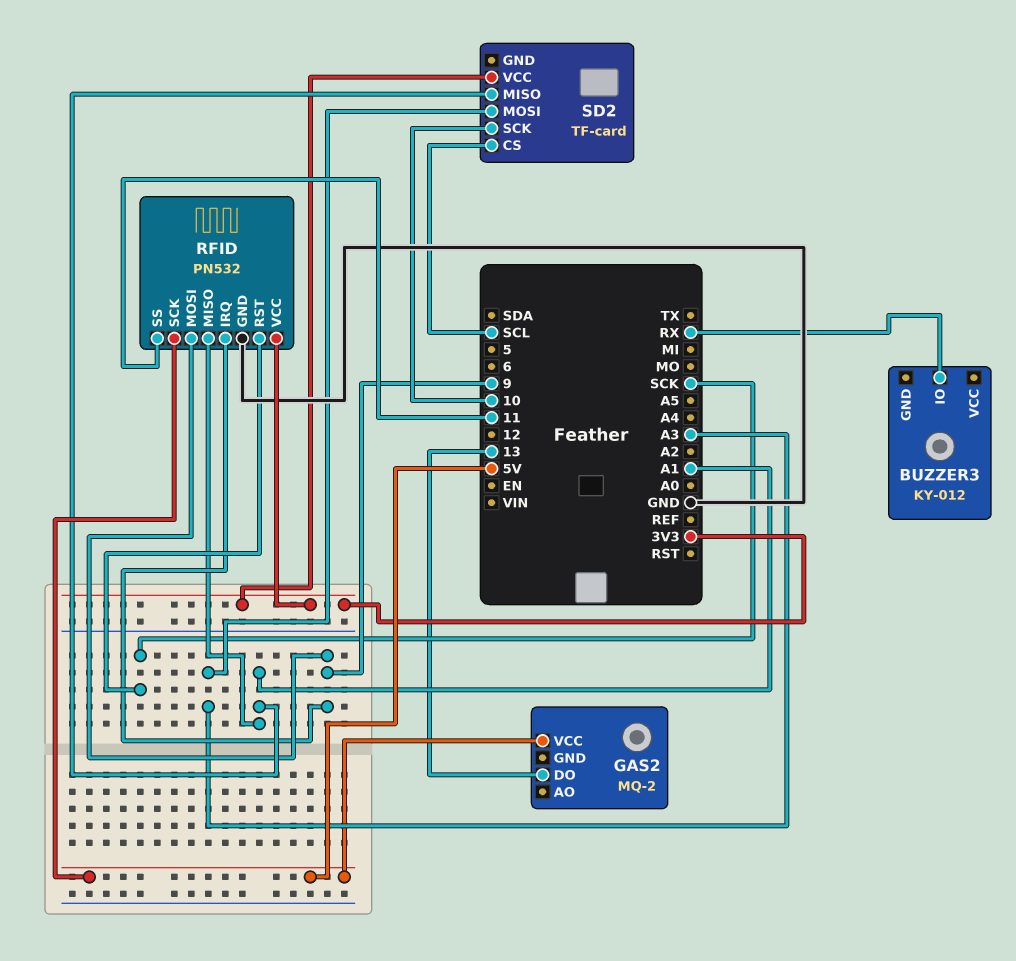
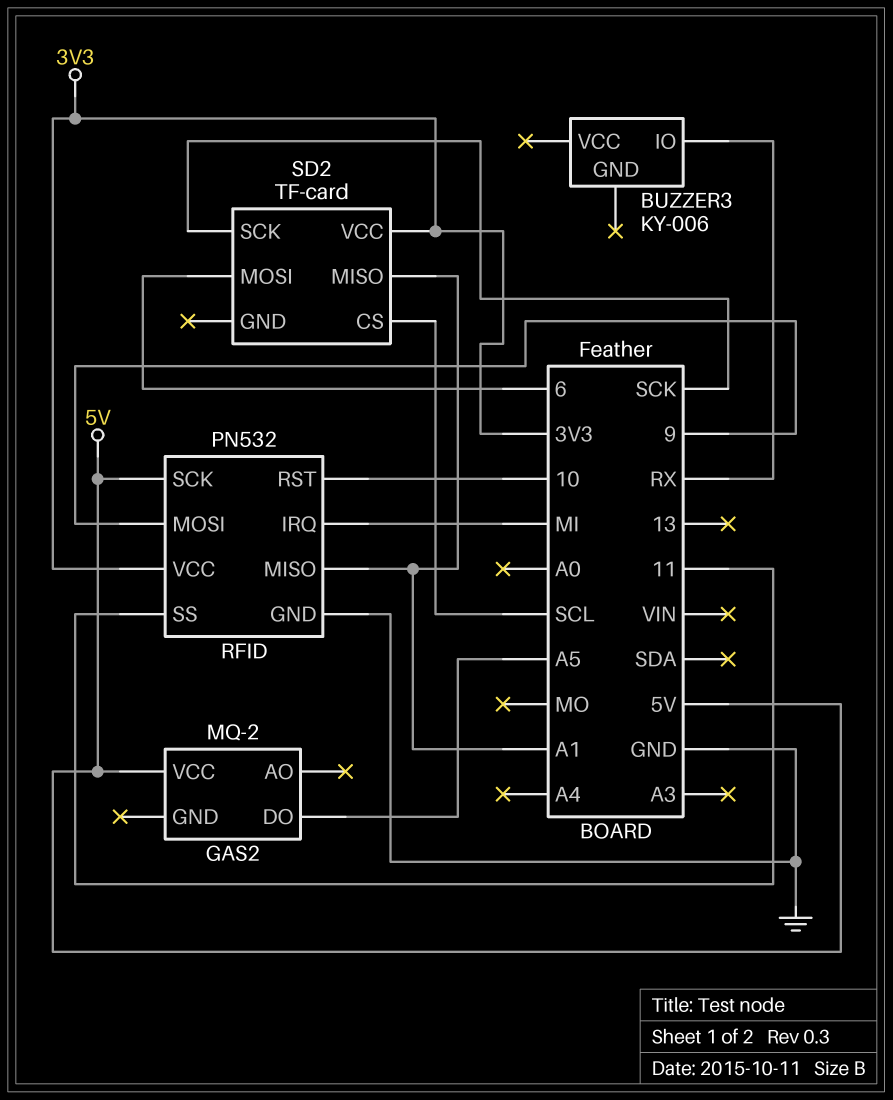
BUZZER3: KY-012 -> KY-006
GAS2 pin DO: 13 -> A5
RFID pin IRQ: 9 -> MI
RFID pin RST: SCK -> 10
SD2 pin MOSI: A3 -> 6
SD2 pin SCK: 10 -> SCK

